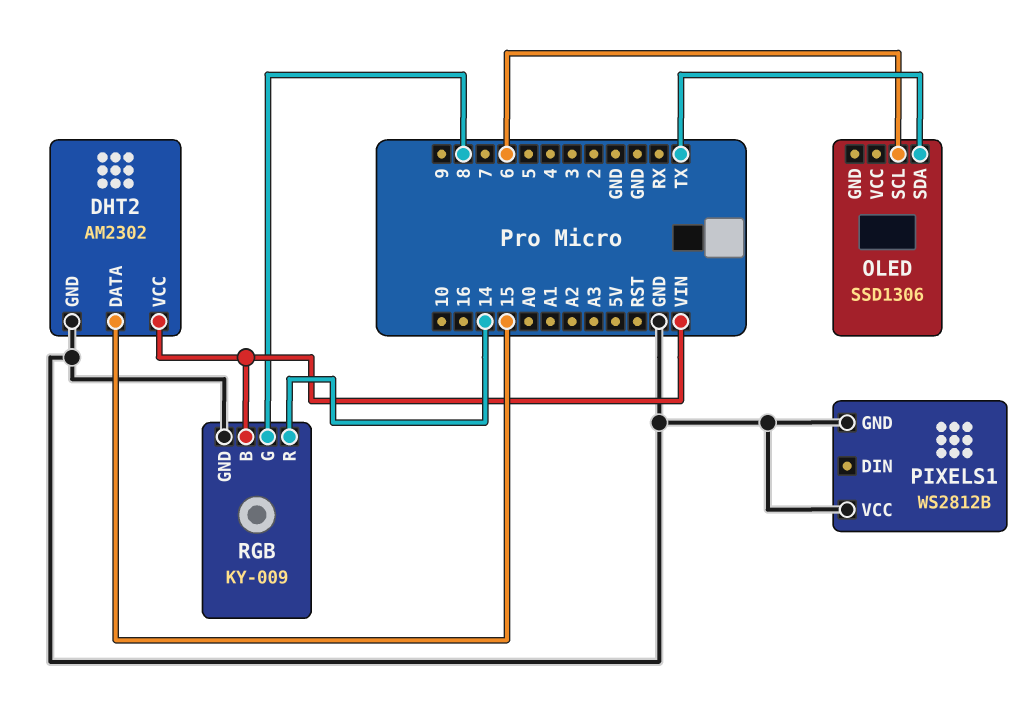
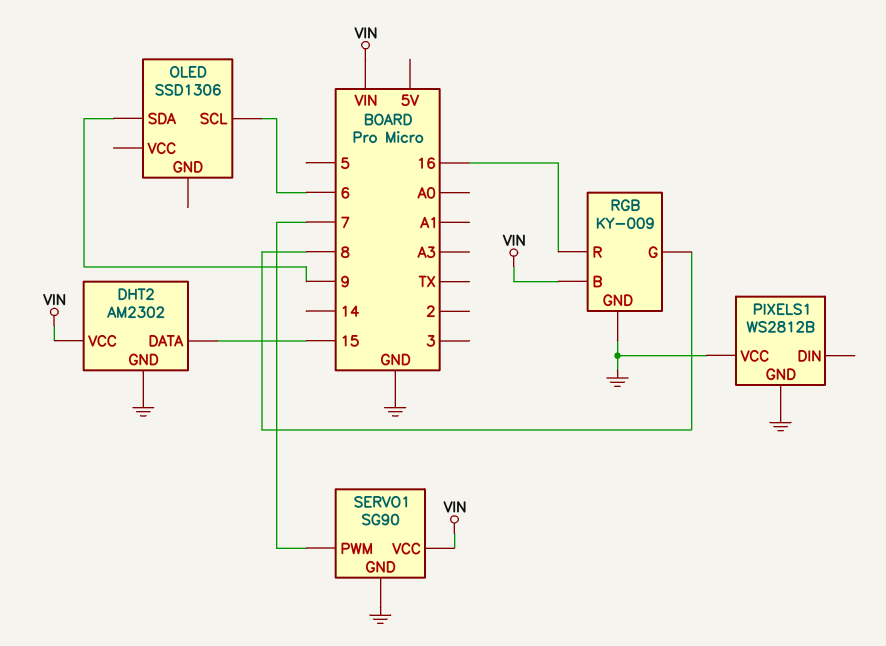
OLED pin SDA: TX -> 9
RGB pin R: 14 -> 16
SERVO1: none -> SG90
SERVO1 pin GND: none -> GND
SERVO1 pin PWM: none -> 7
SERVO1 pin VCC: none -> VIN

